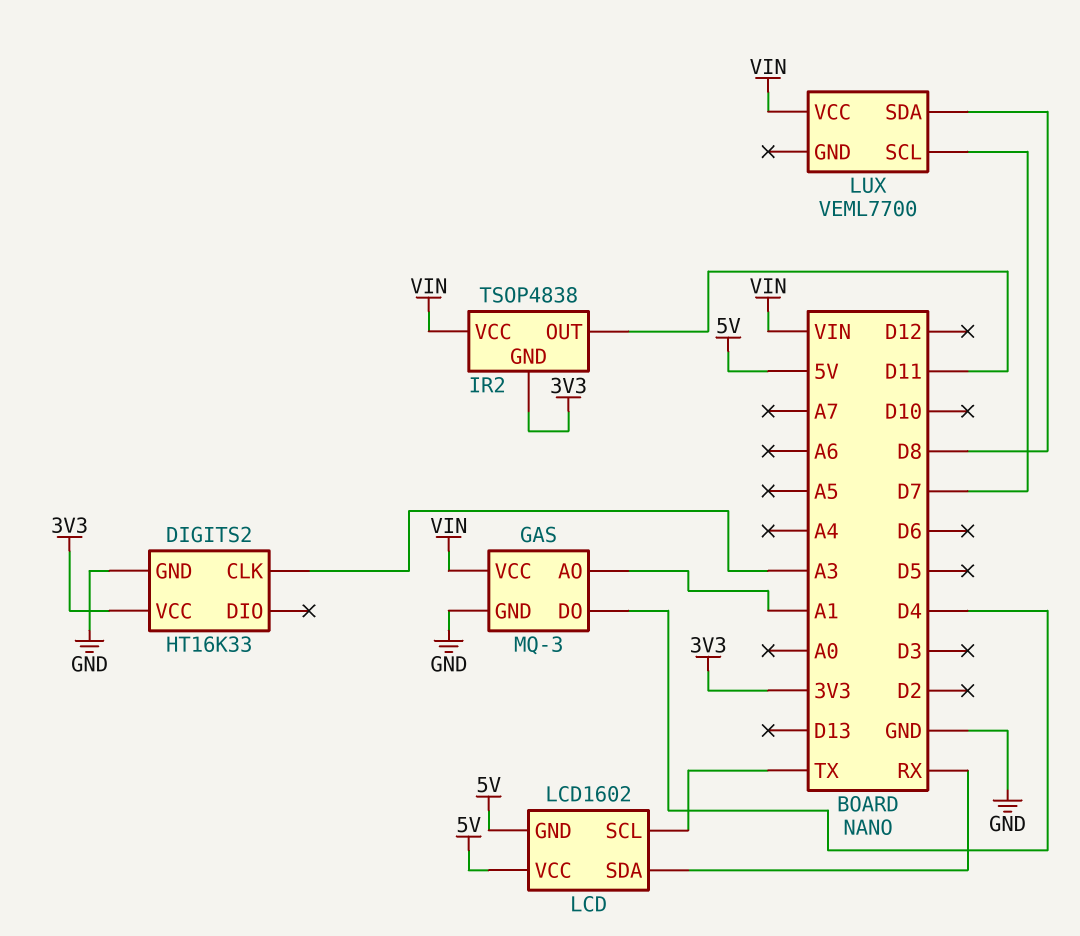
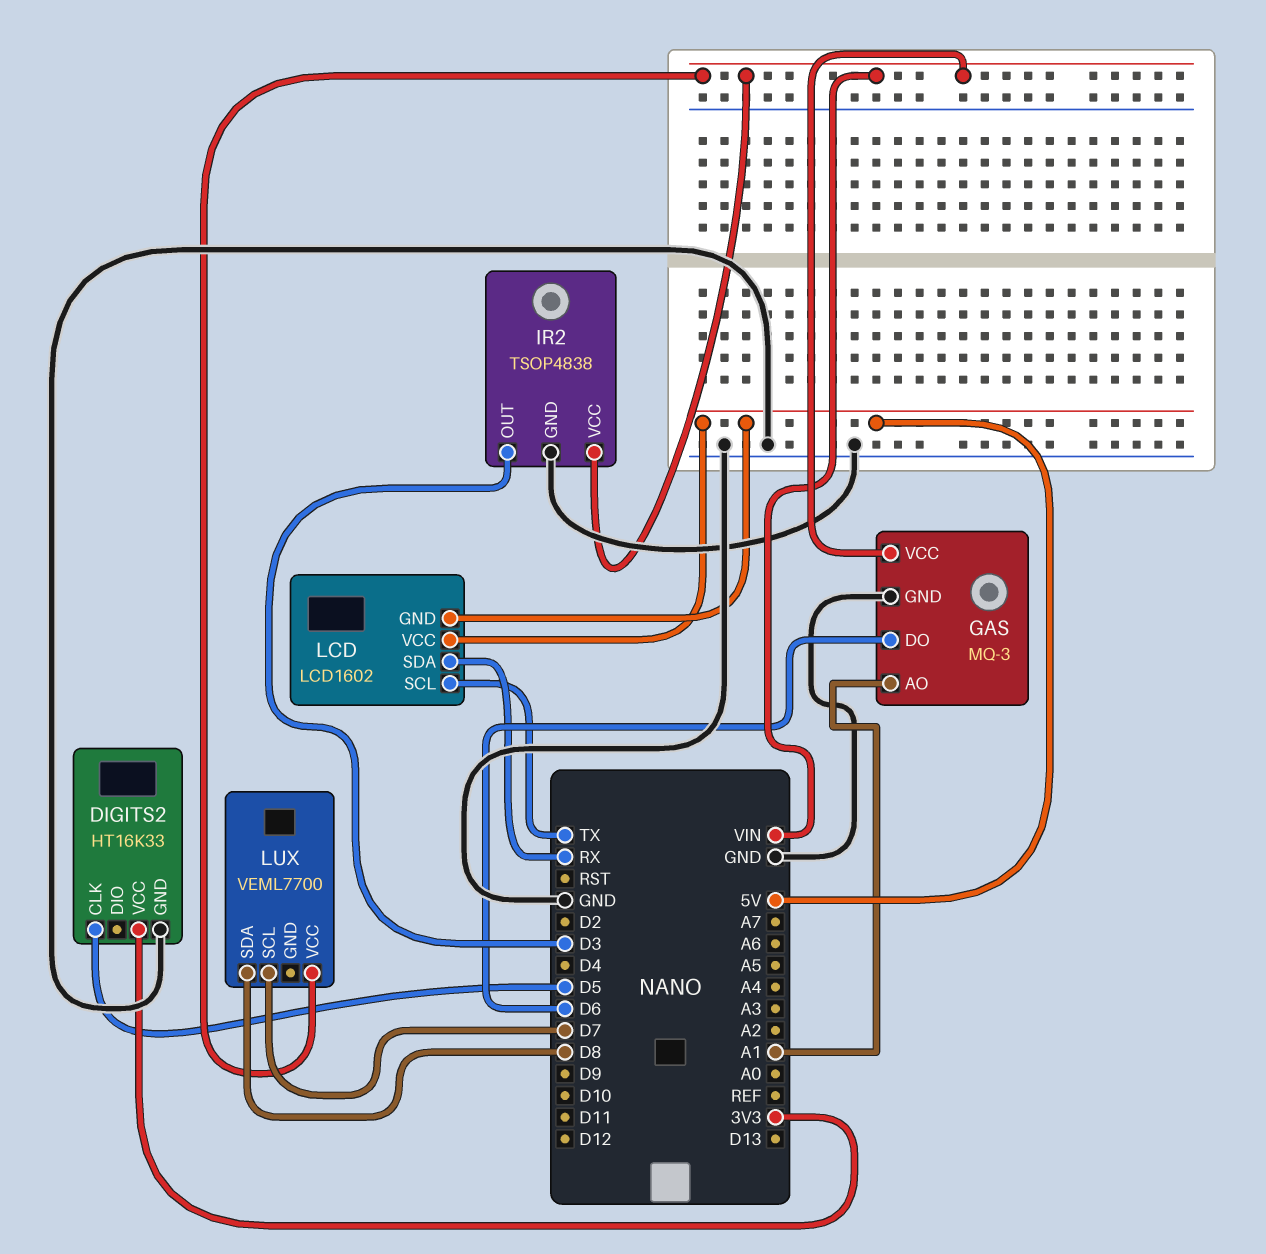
DIGITS2 pin CLK: A3 -> D5
GAS pin DO: D4 -> D6
IR2 pin GND: 3V3 -> GND
IR2 pin OUT: D11 -> D3

